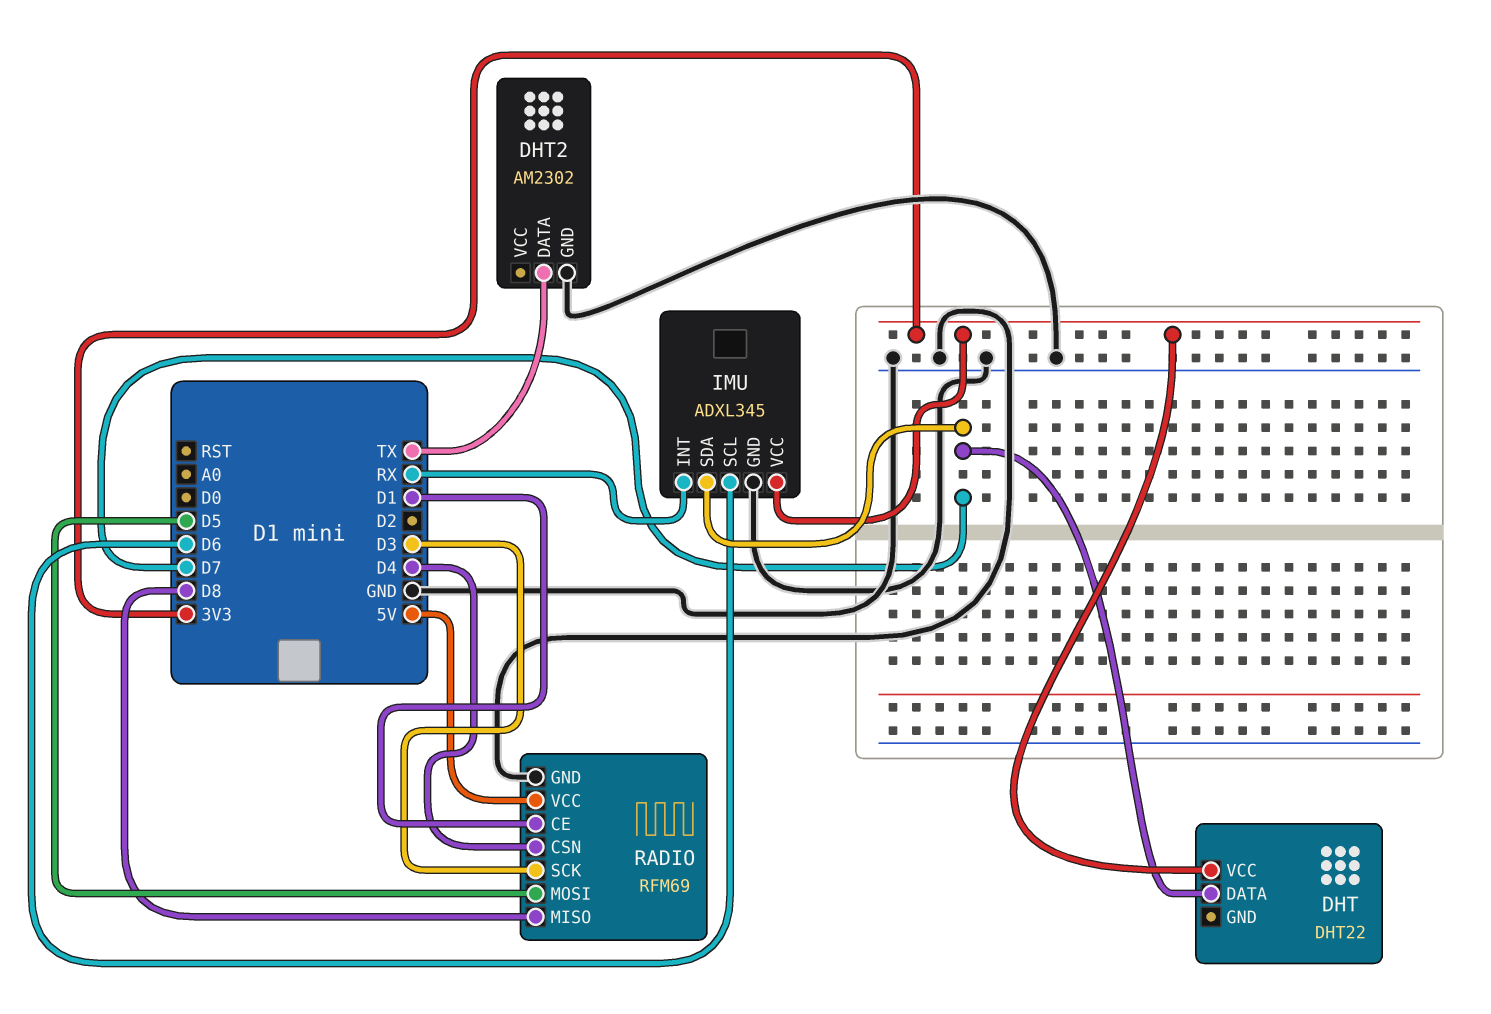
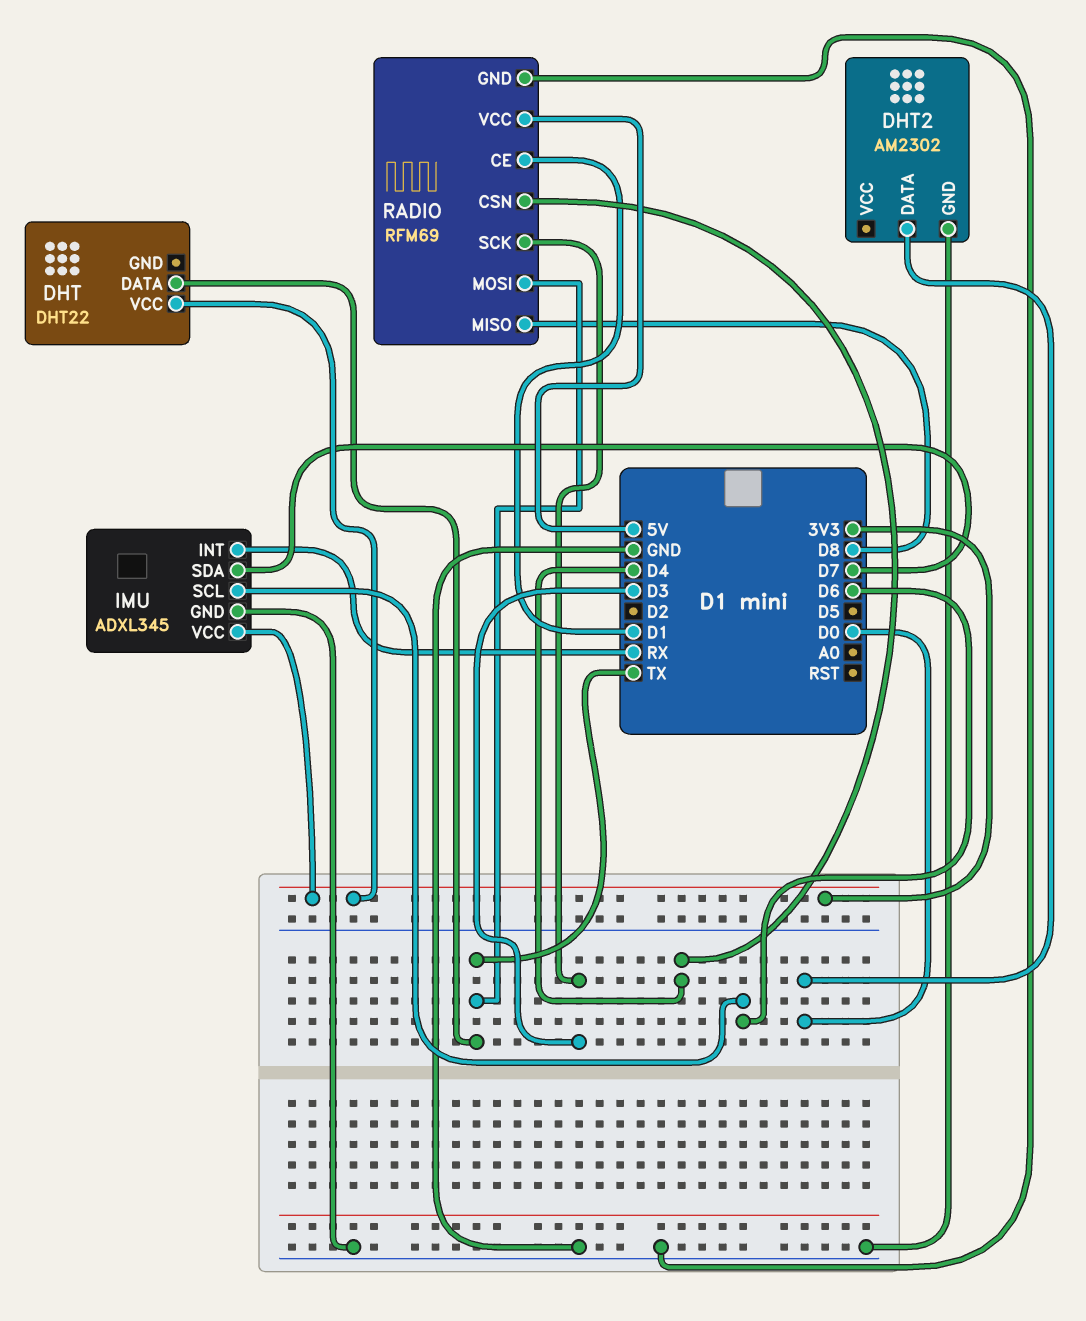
DHT pin DATA: D7 -> TX
DHT2 pin DATA: TX -> D0
RADIO pin MOSI: D5 -> TX

